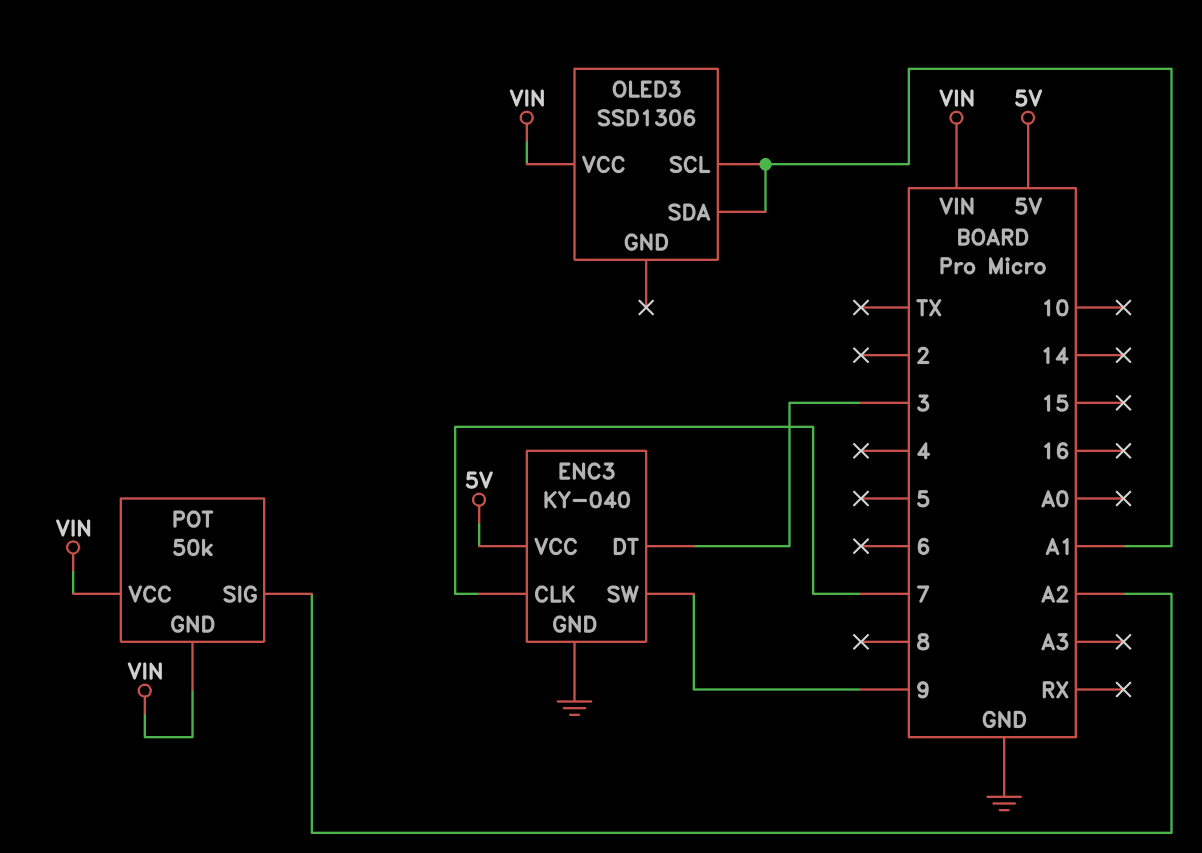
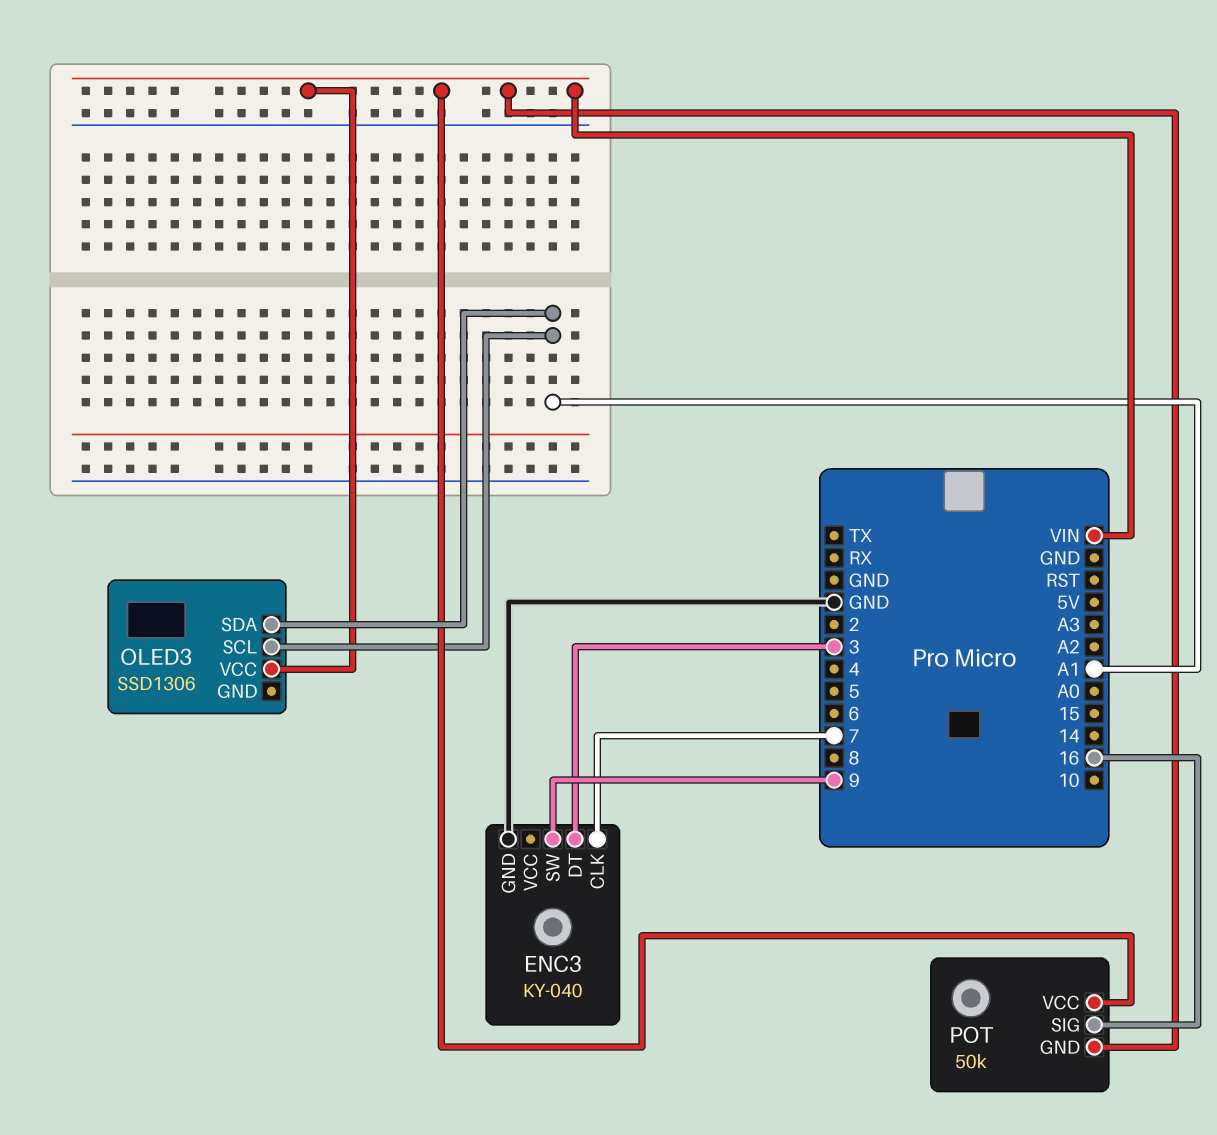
ENC3 pin VCC: 5V -> none
POT pin SIG: A2 -> 16

